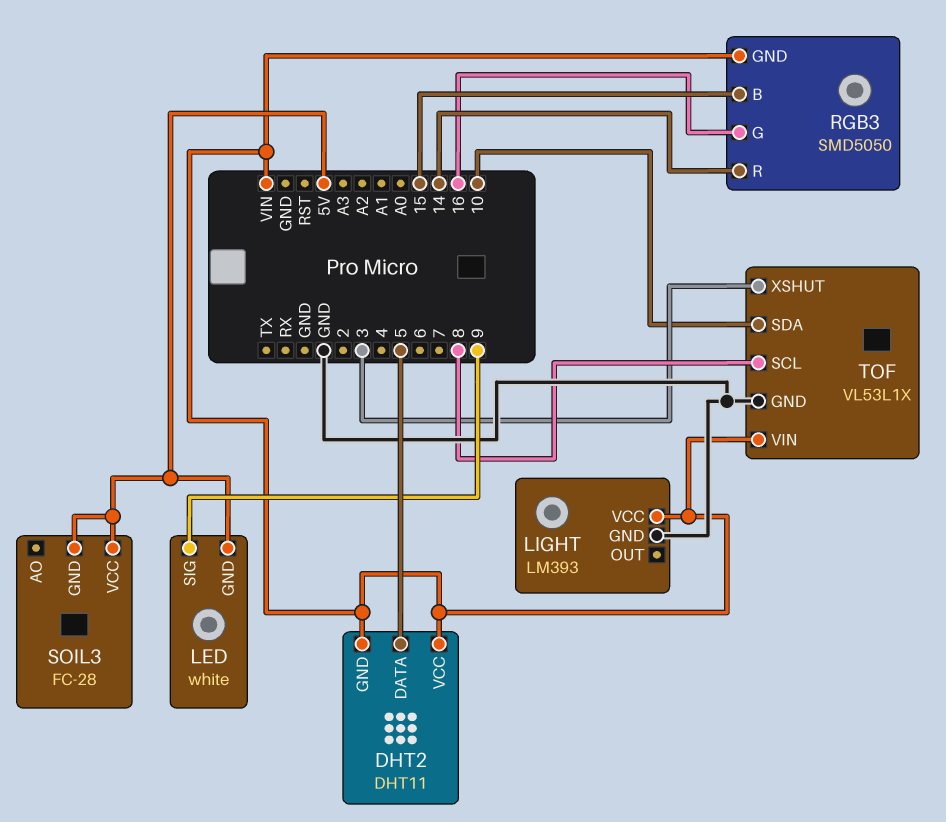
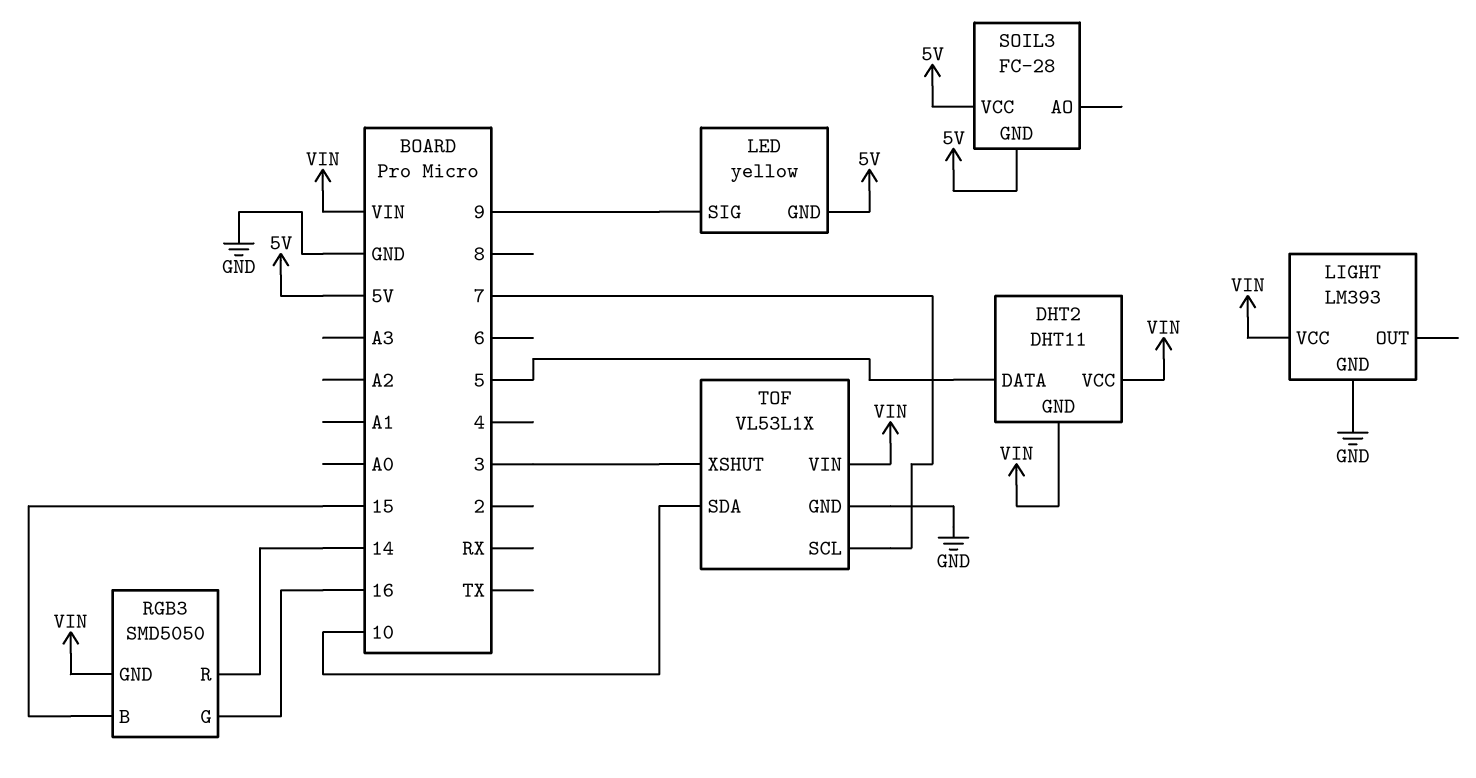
LED: white -> yellow
TOF pin SCL: 8 -> 7

